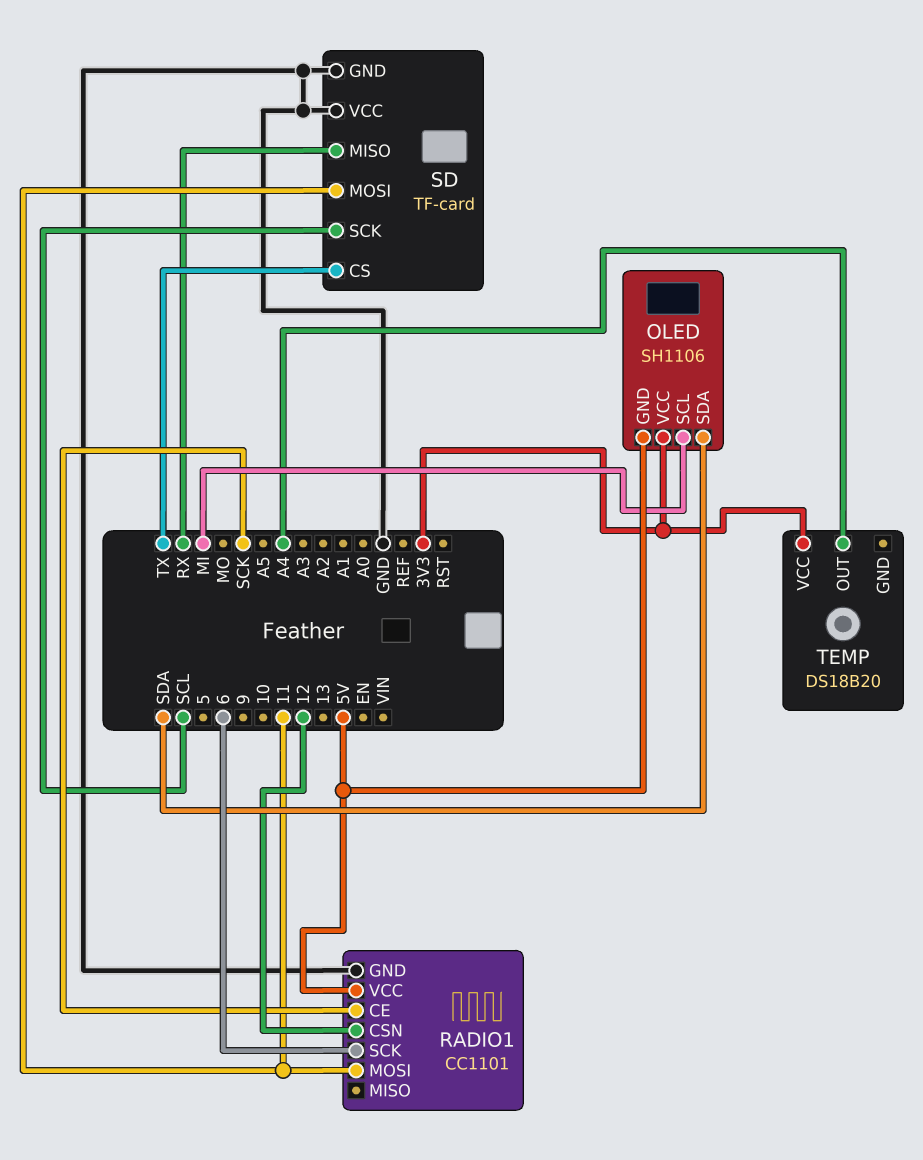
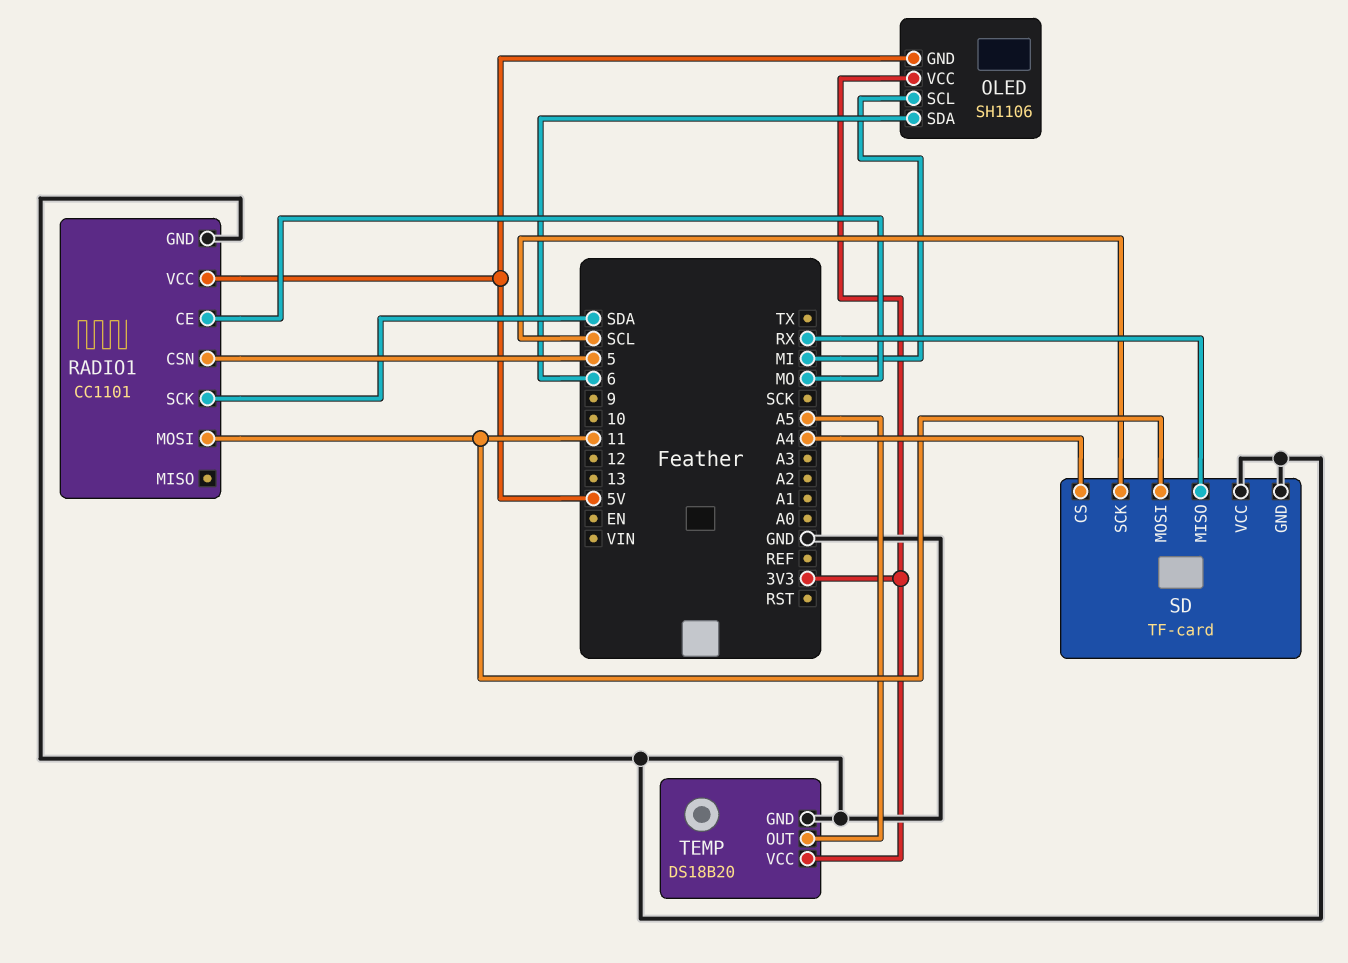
OLED pin SDA: SDA -> 6
RADIO1 pin CE: SCK -> MO
RADIO1 pin CSN: 12 -> 5
RADIO1 pin SCK: 6 -> SDA
SD pin CS: TX -> A4
TEMP pin GND: none -> GND
TEMP pin OUT: A4 -> A5

